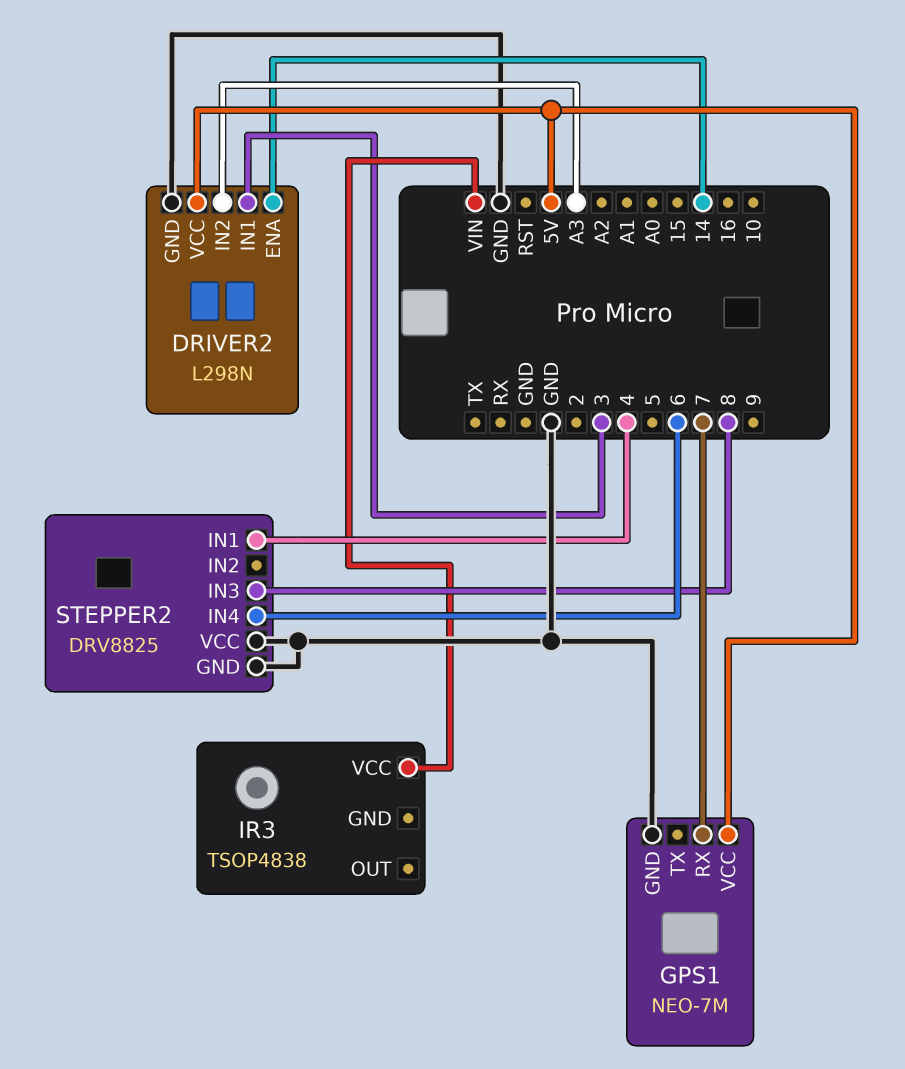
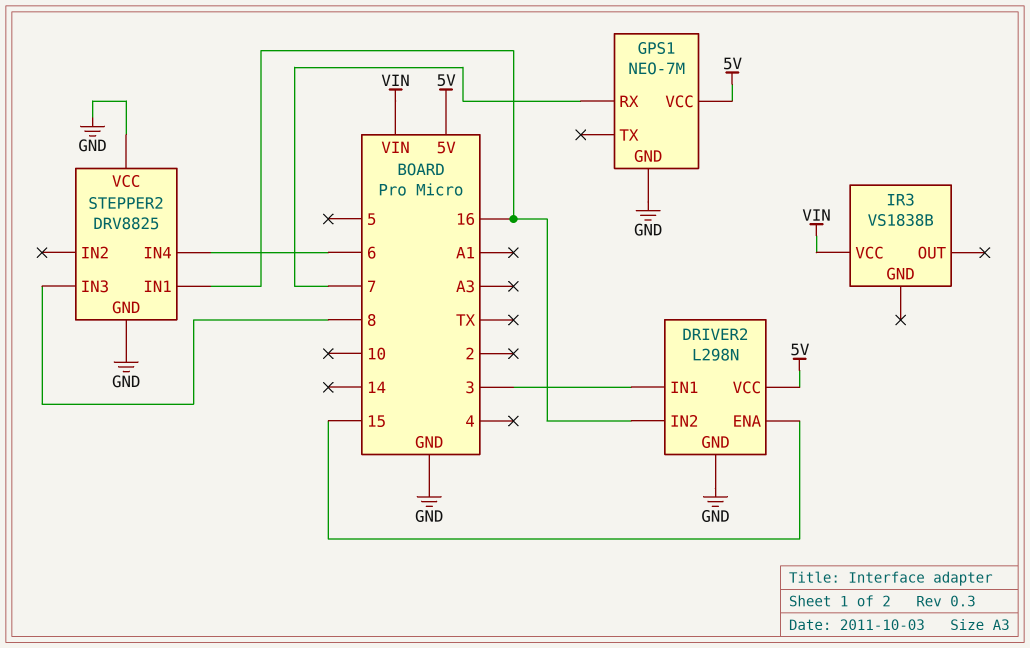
DRIVER2 pin ENA: 14 -> 15
DRIVER2 pin IN2: A3 -> 16
IR3: TSOP4838 -> VS1838B
STEPPER2 pin IN1: 4 -> 16

